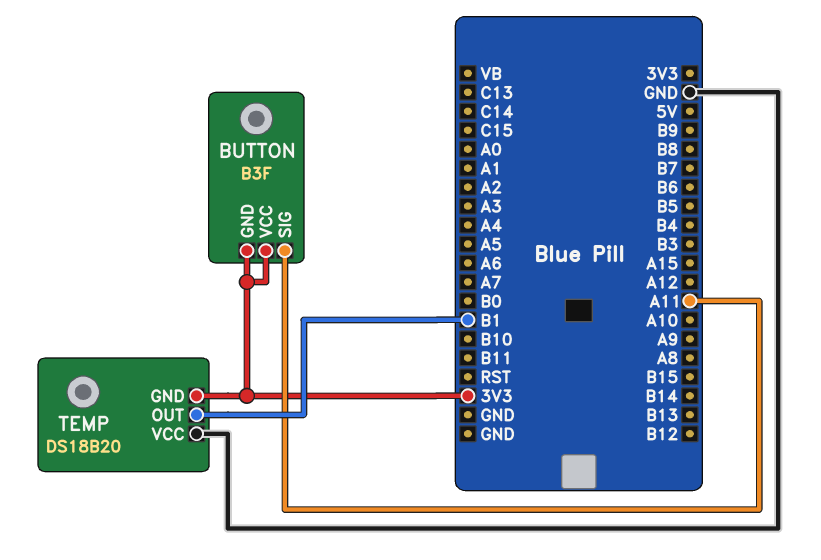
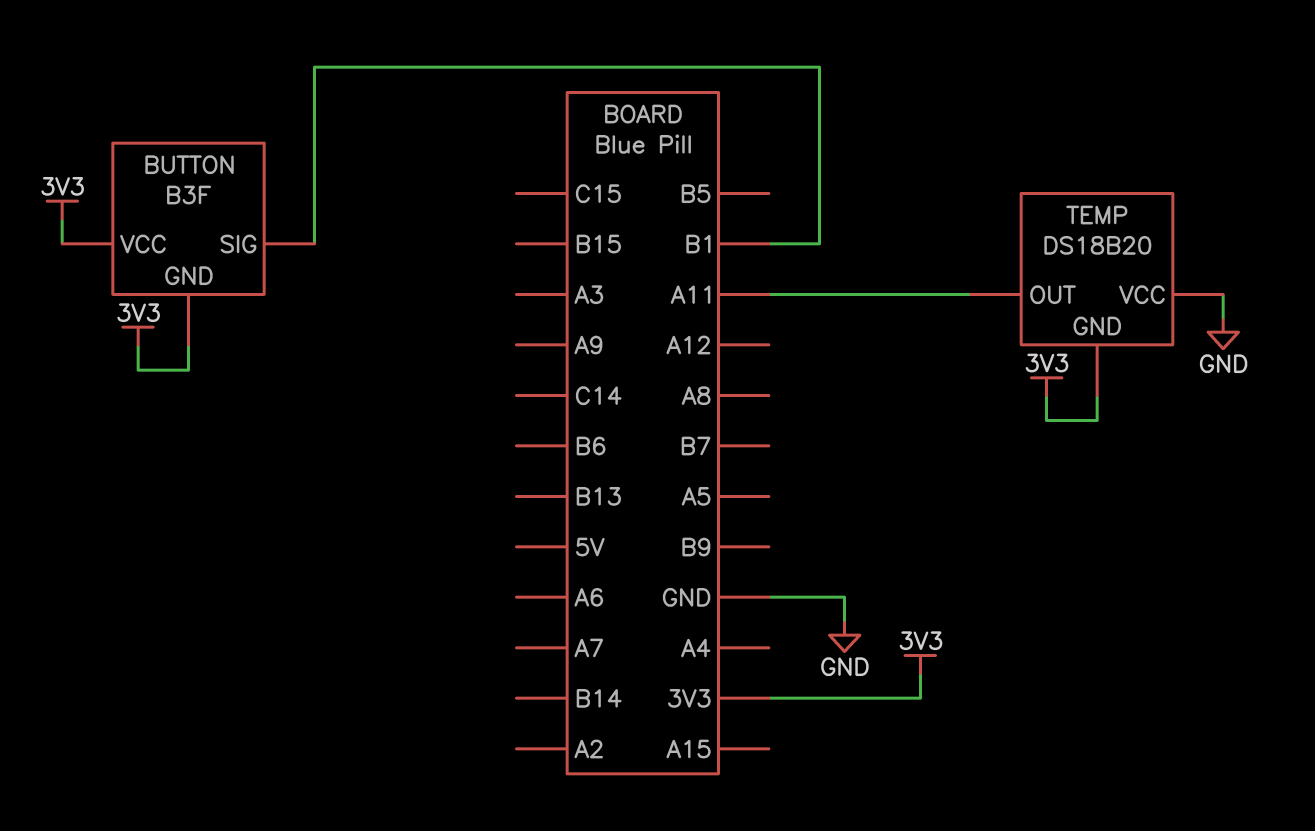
BUTTON pin SIG: A11 -> B1
TEMP pin OUT: B1 -> A11

